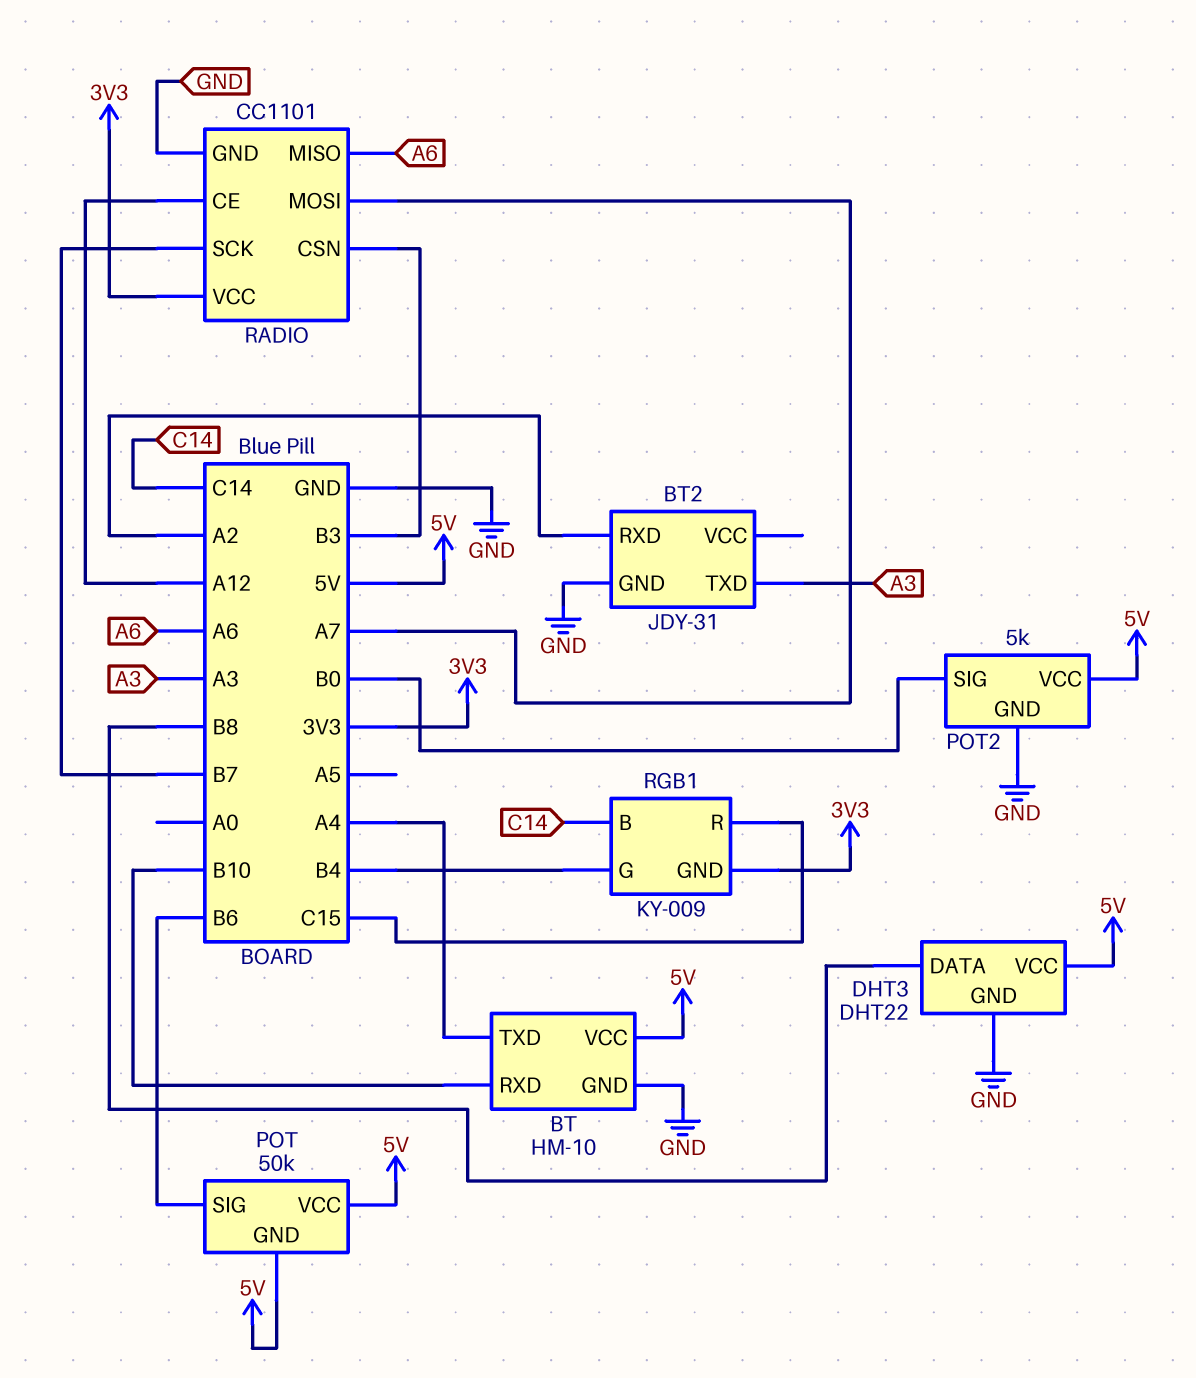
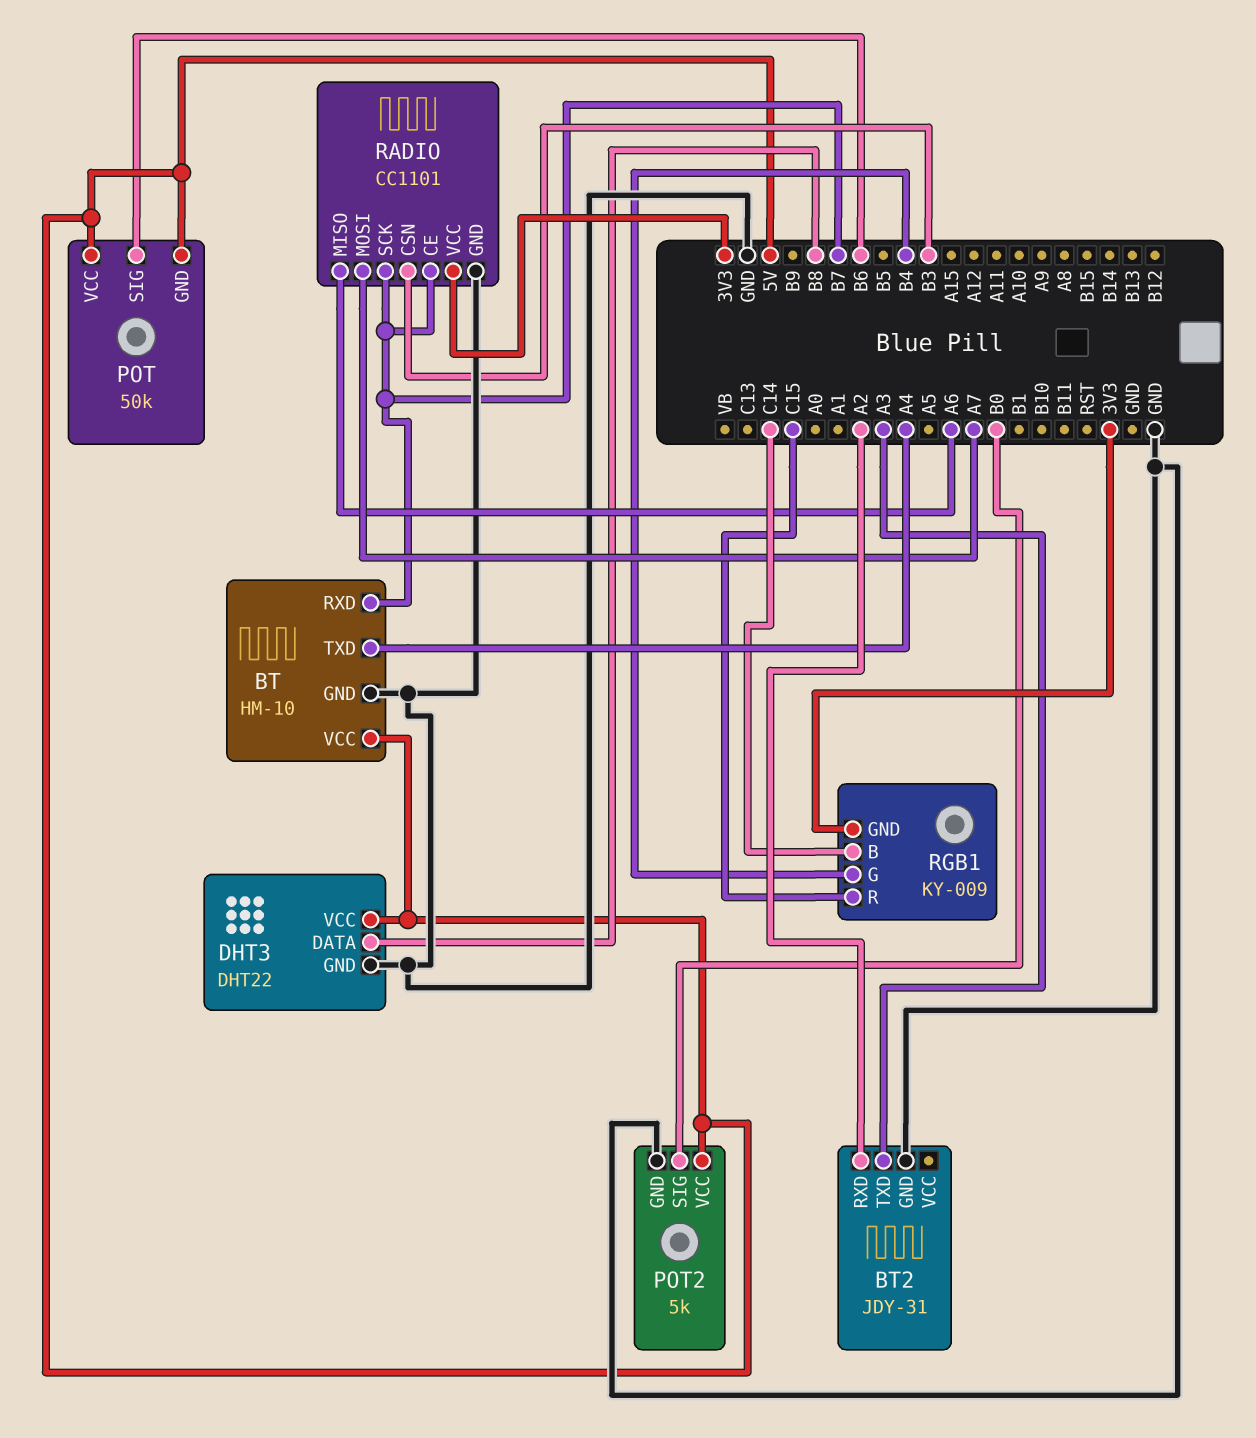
BT pin RXD: B10 -> B7
RADIO pin CE: A12 -> B7

